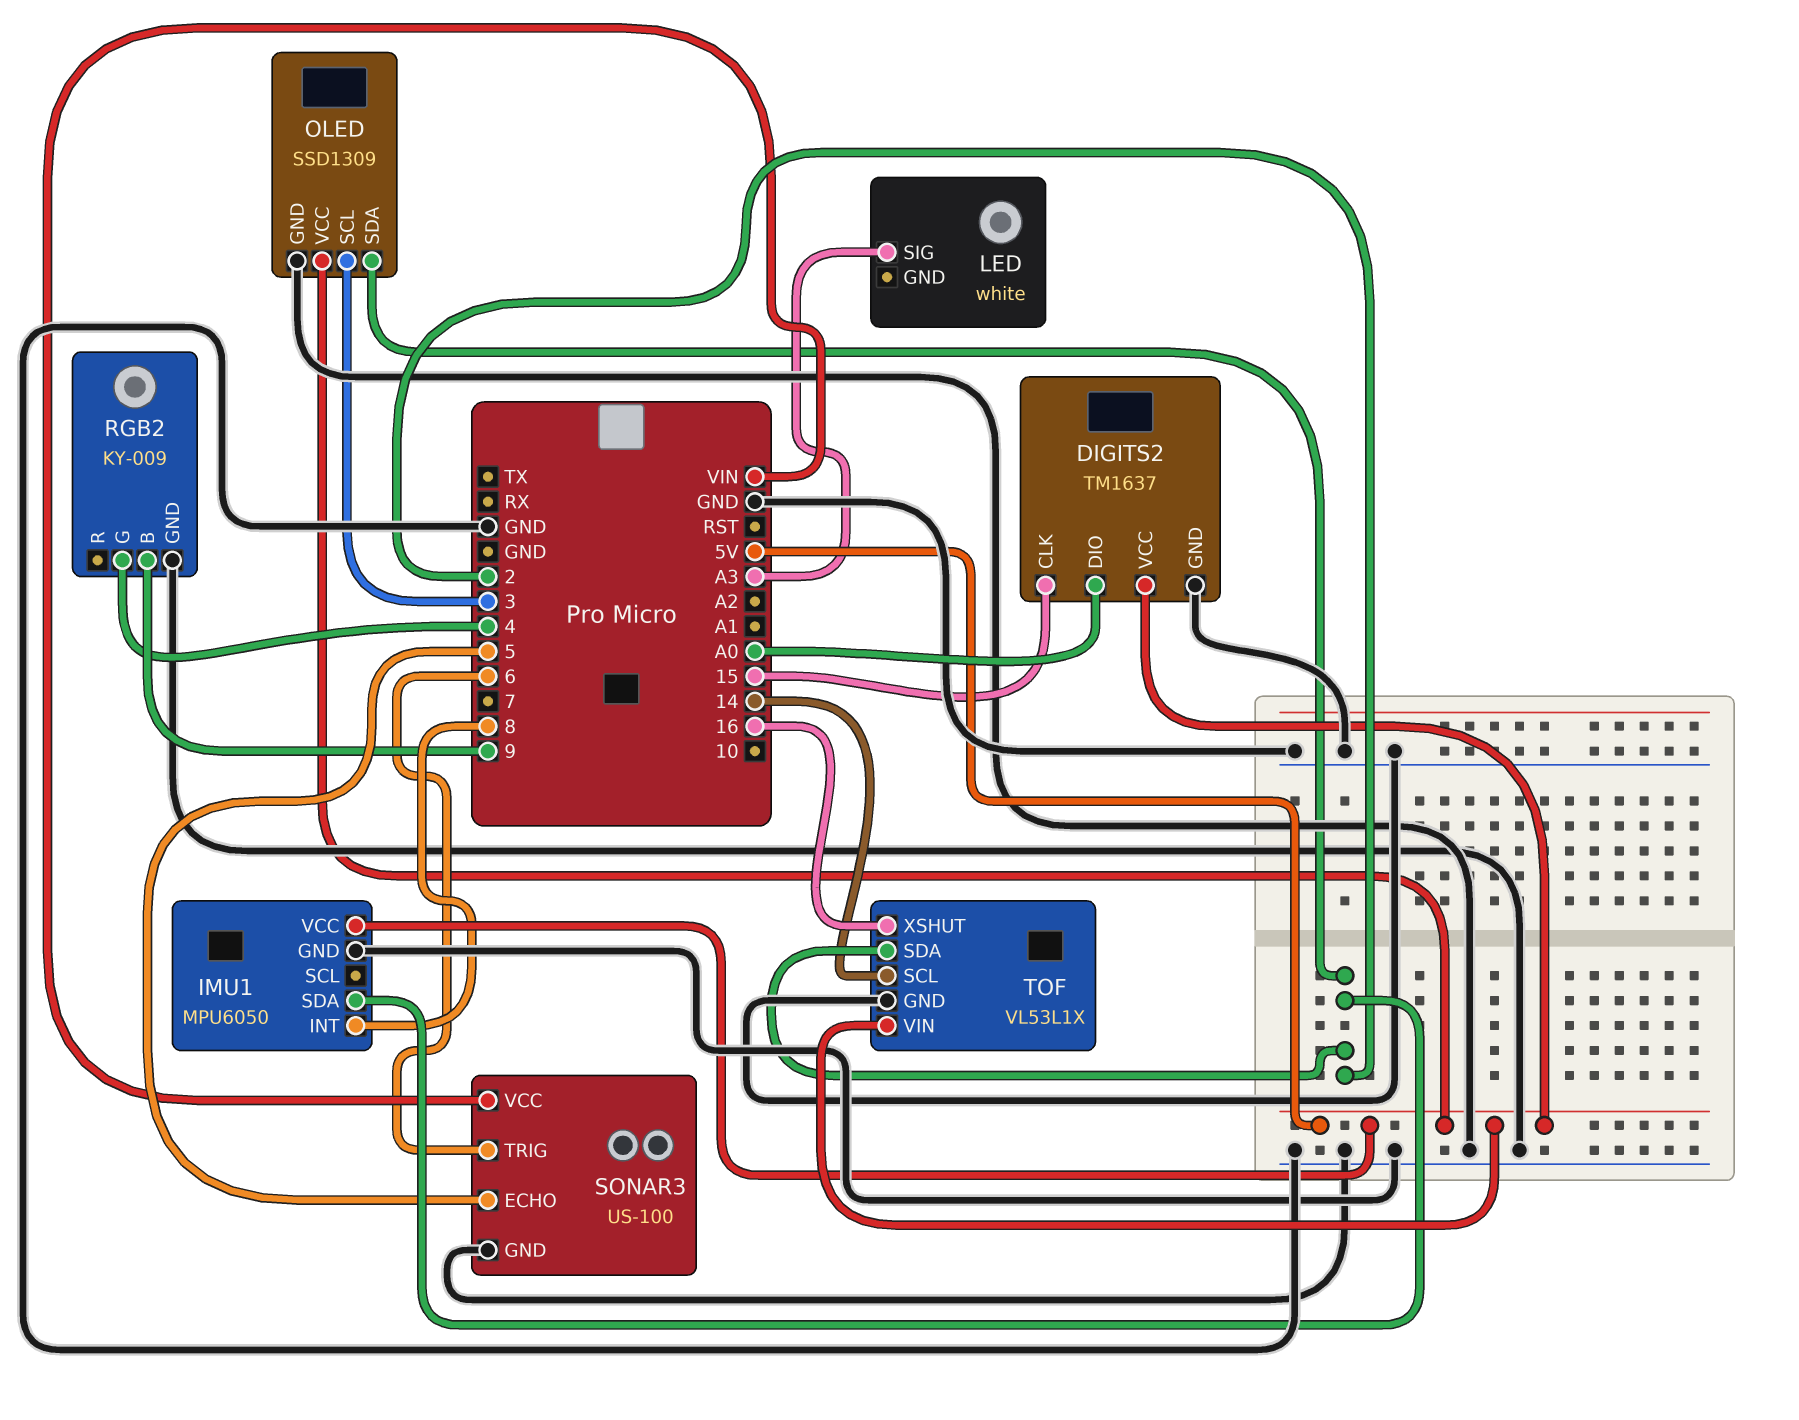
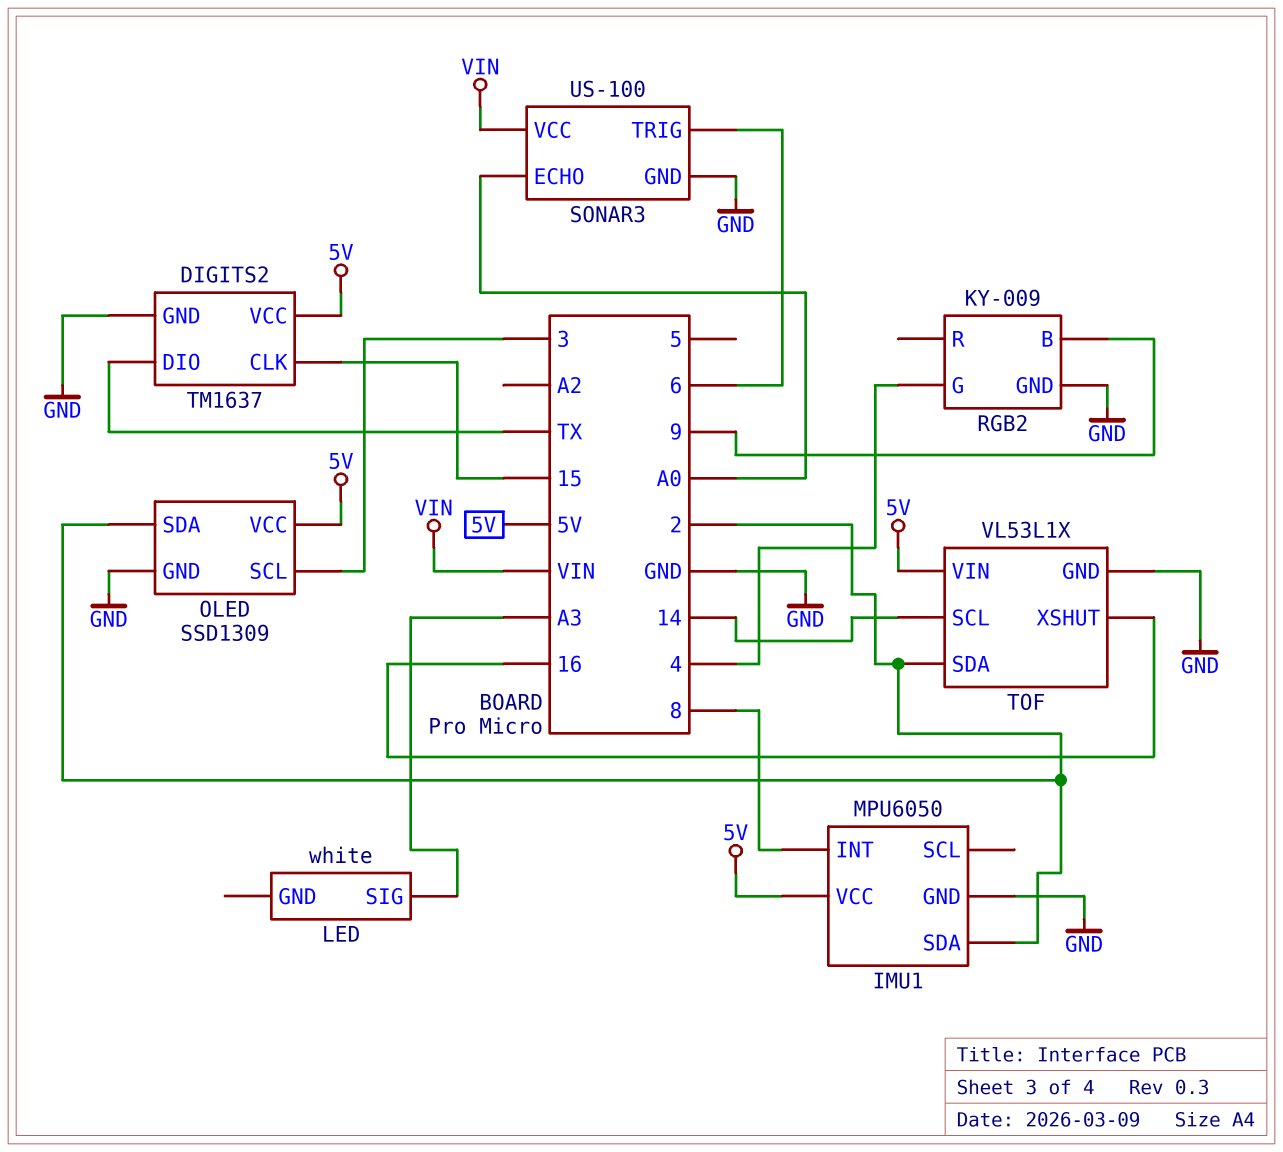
DIGITS2 pin DIO: A0 -> TX
SONAR3 pin ECHO: 5 -> A0

